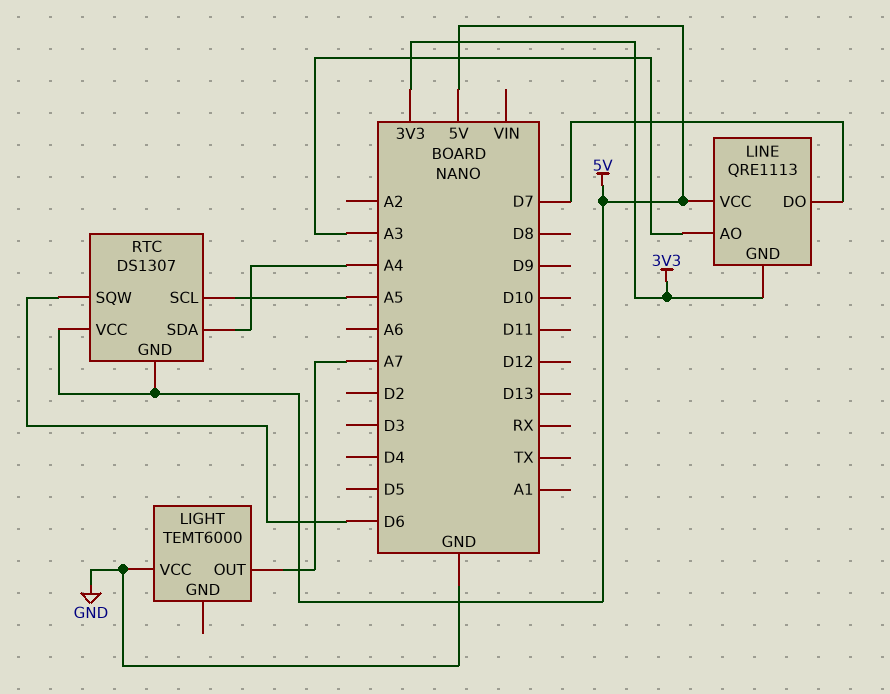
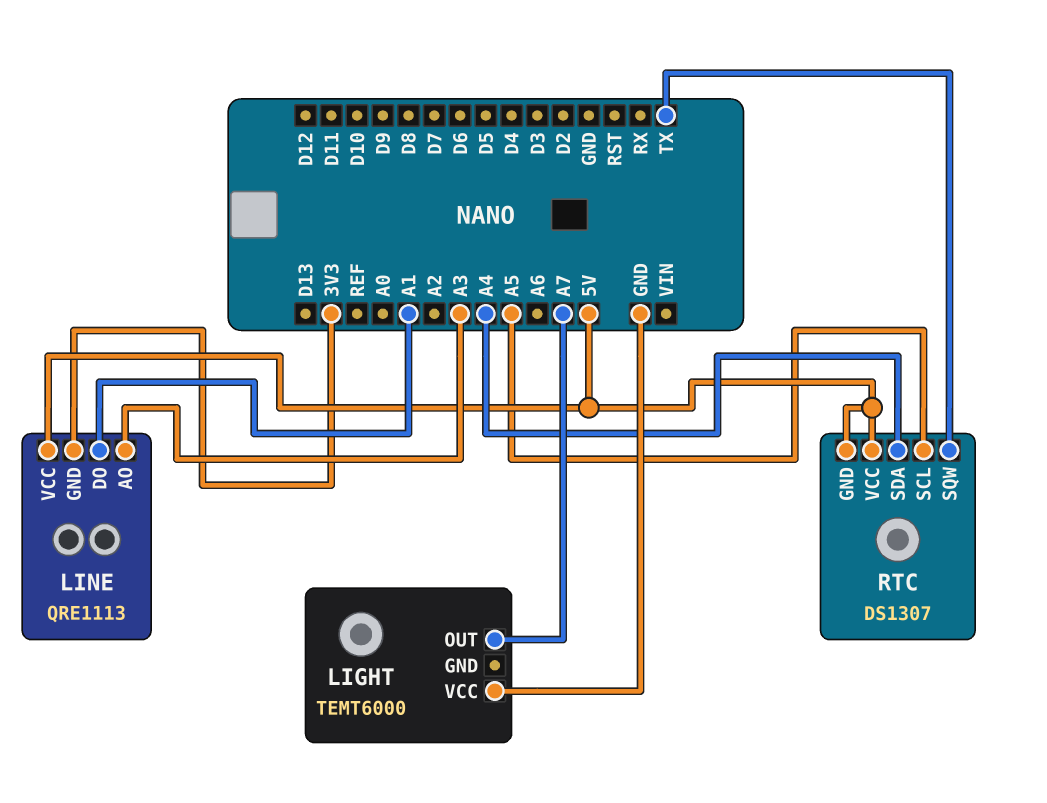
LINE pin DO: D7 -> A1
RTC pin SQW: D6 -> TX

